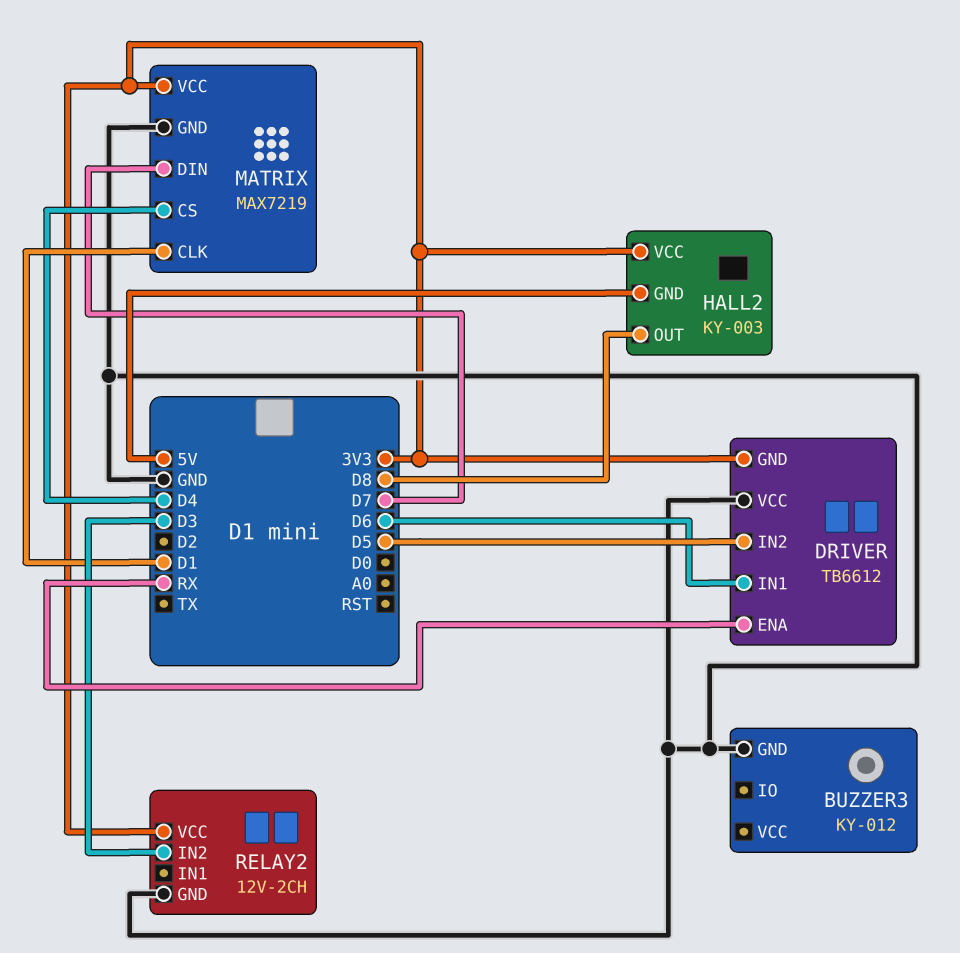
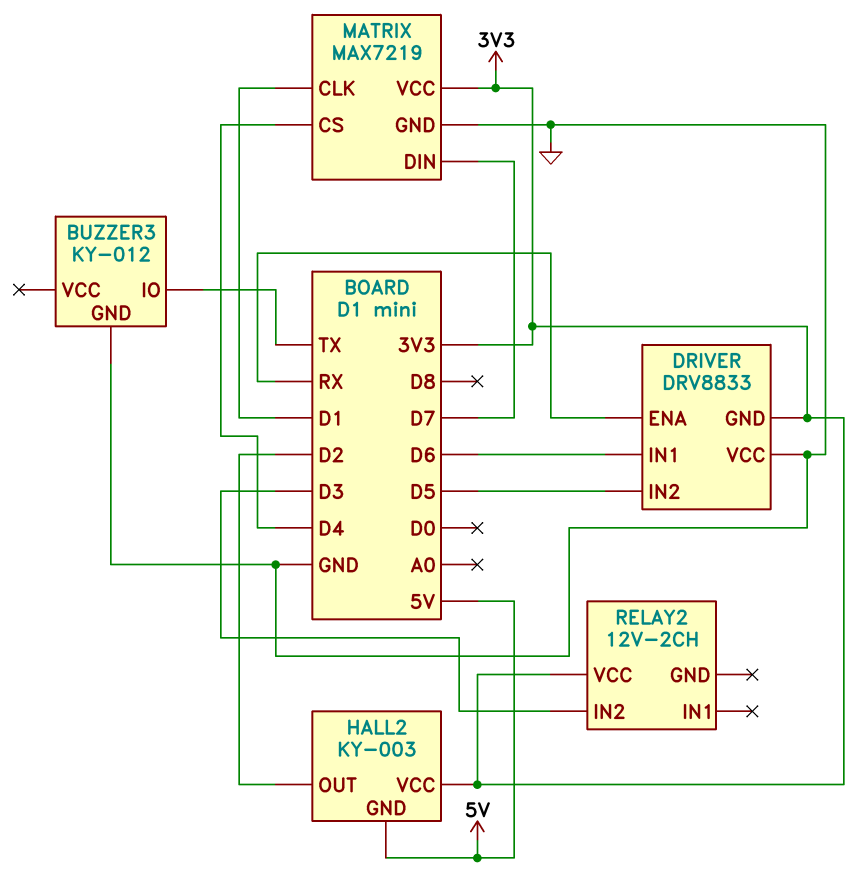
BUZZER3 pin IO: none -> TX
DRIVER: TB6612 -> DRV8833
HALL2 pin OUT: D8 -> D2
RELAY2 pin GND: GND -> none

